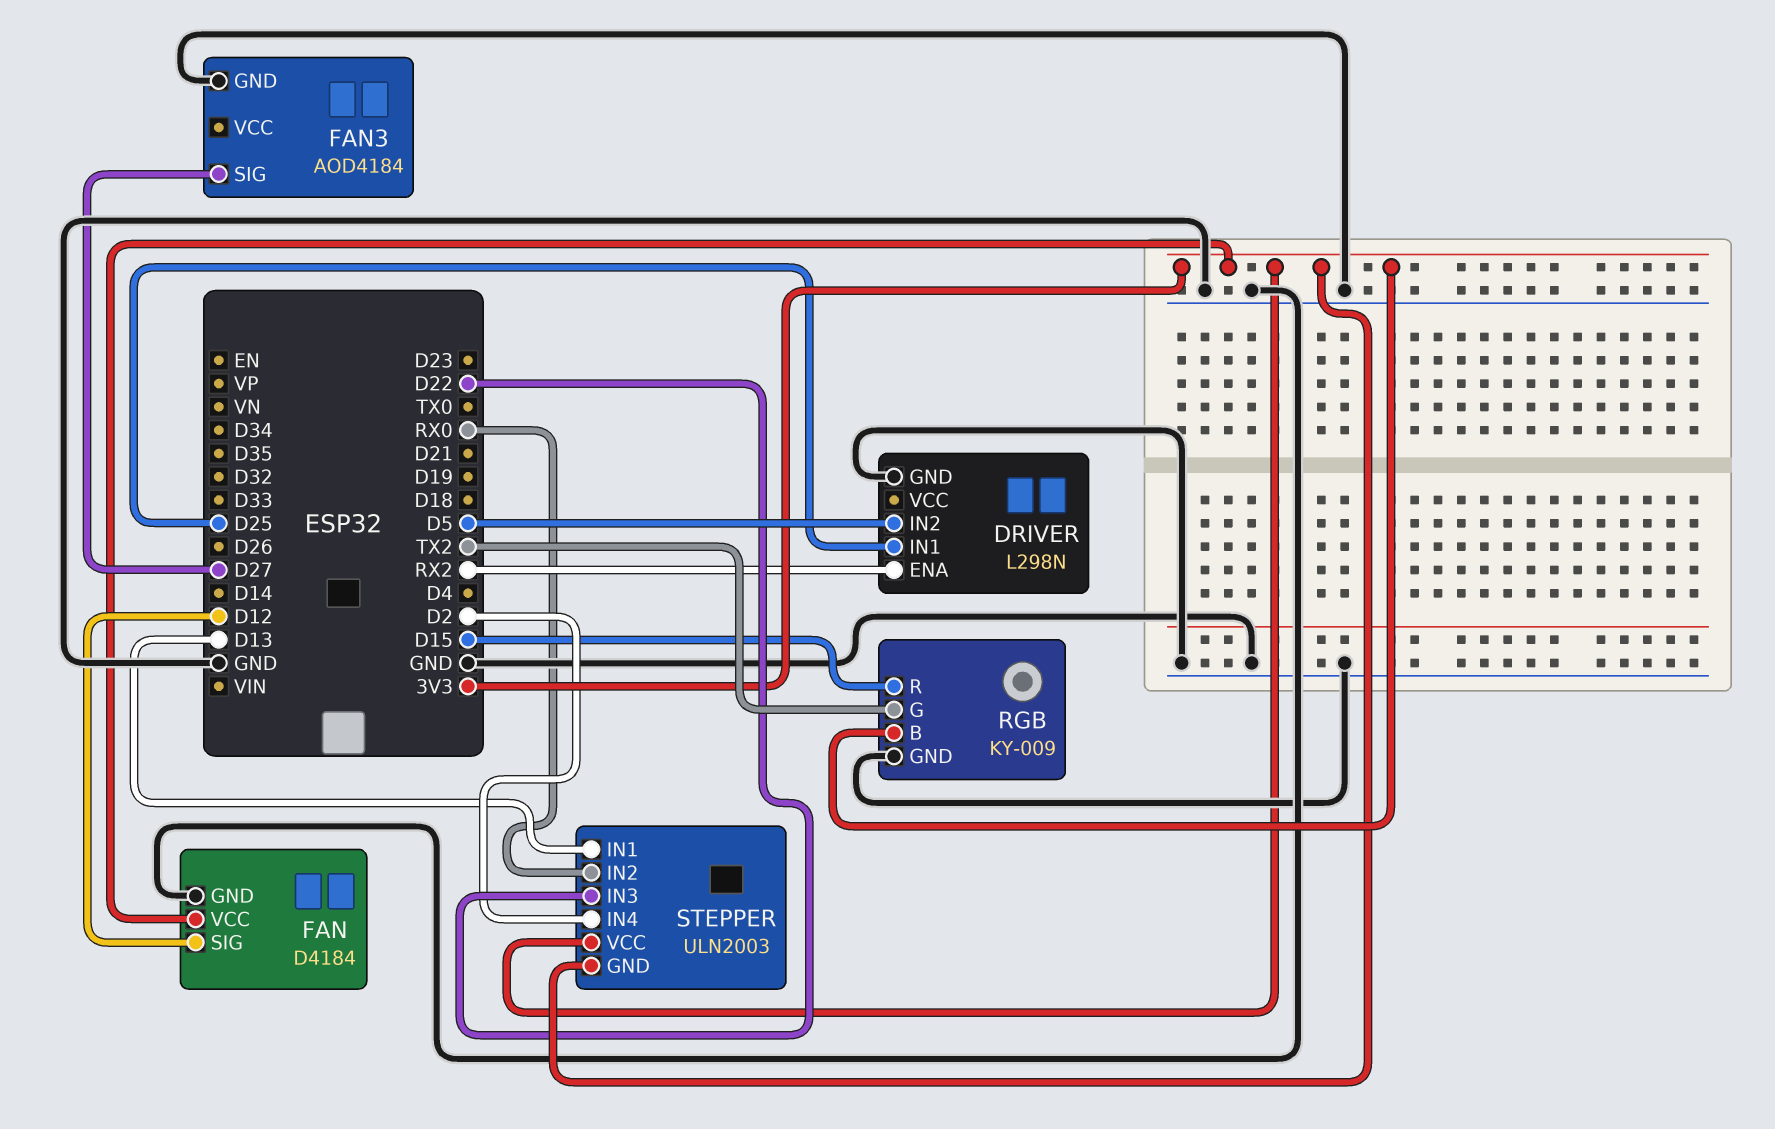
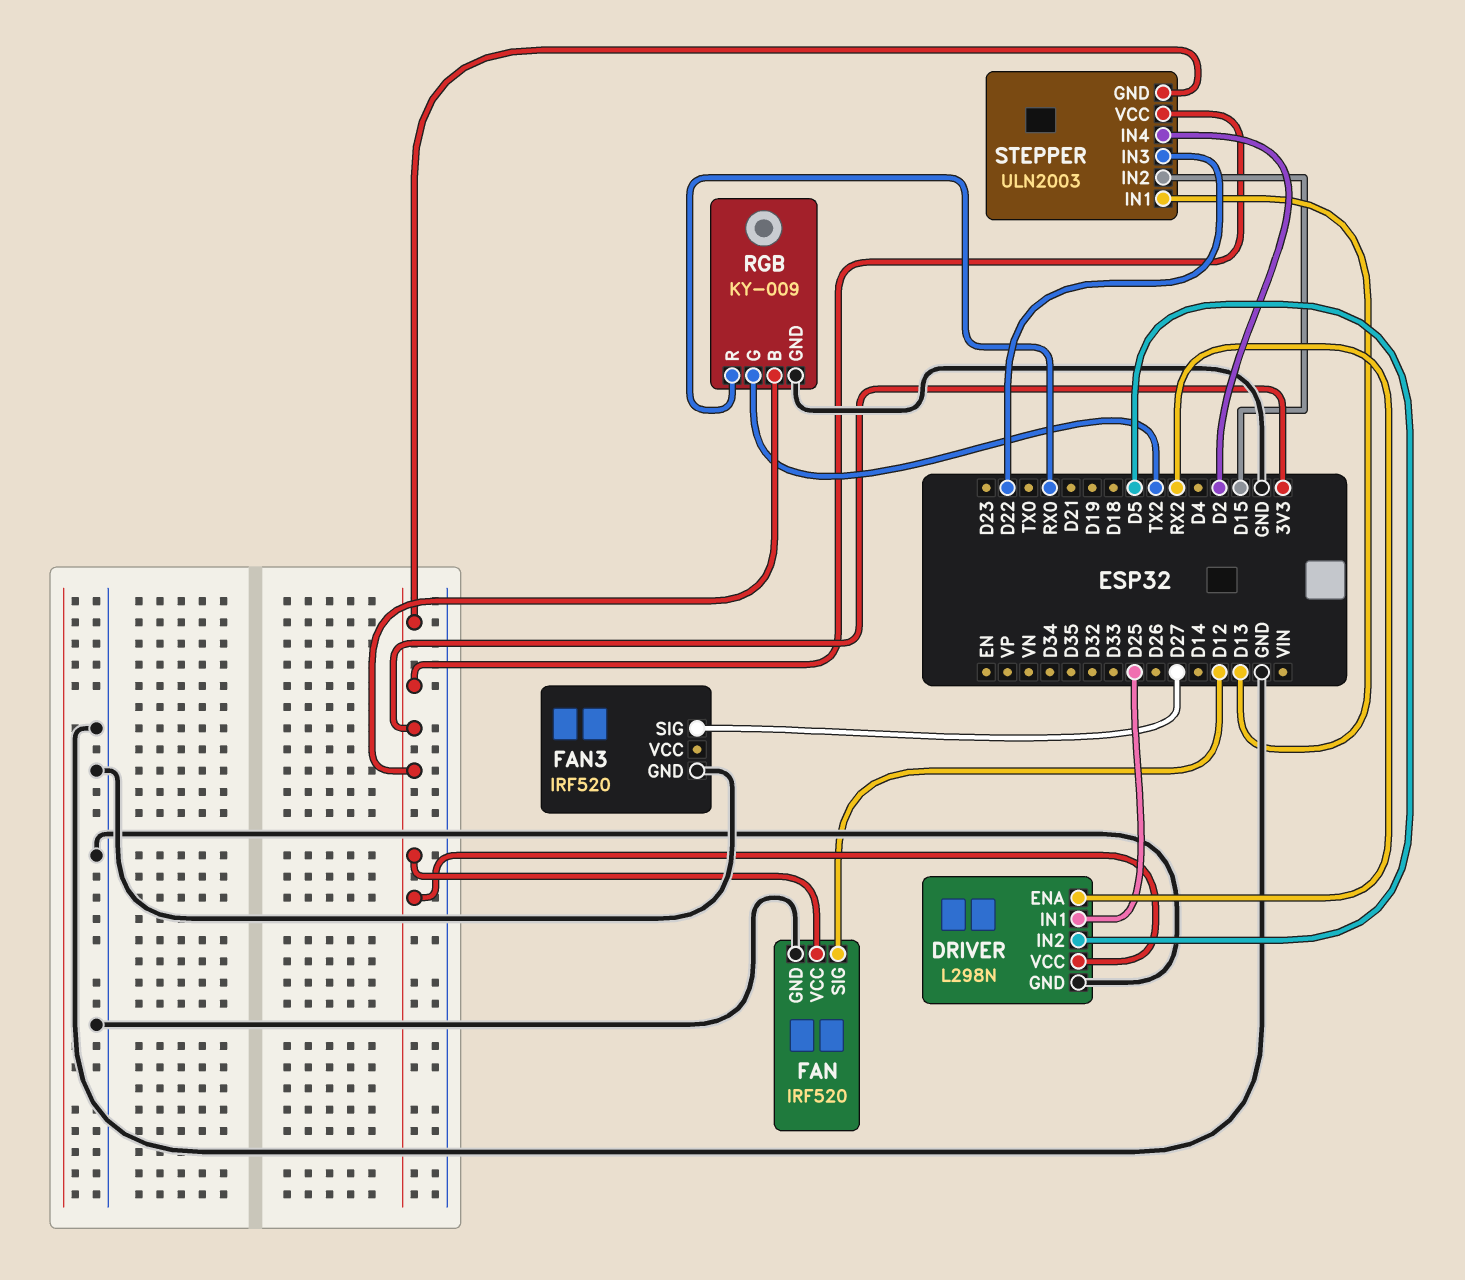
DRIVER pin VCC: none -> 3V3
FAN: D4184 -> IRF520
FAN3: AOD4184 -> IRF520
RGB pin R: D15 -> RX0
STEPPER pin IN2: RX0 -> D15

